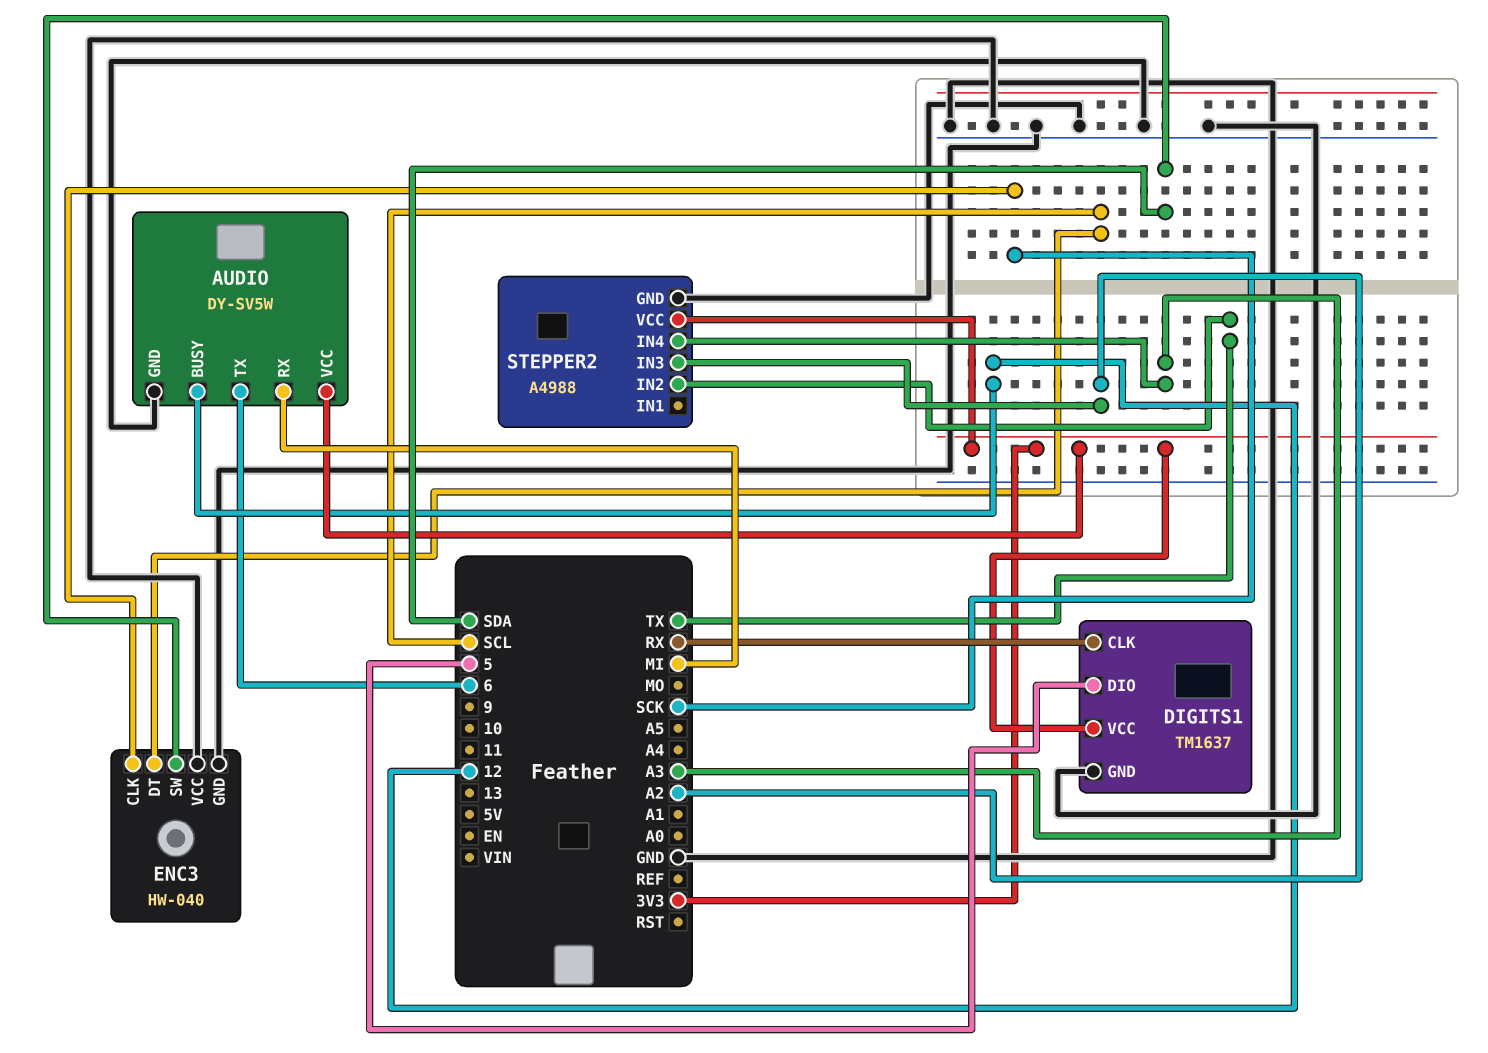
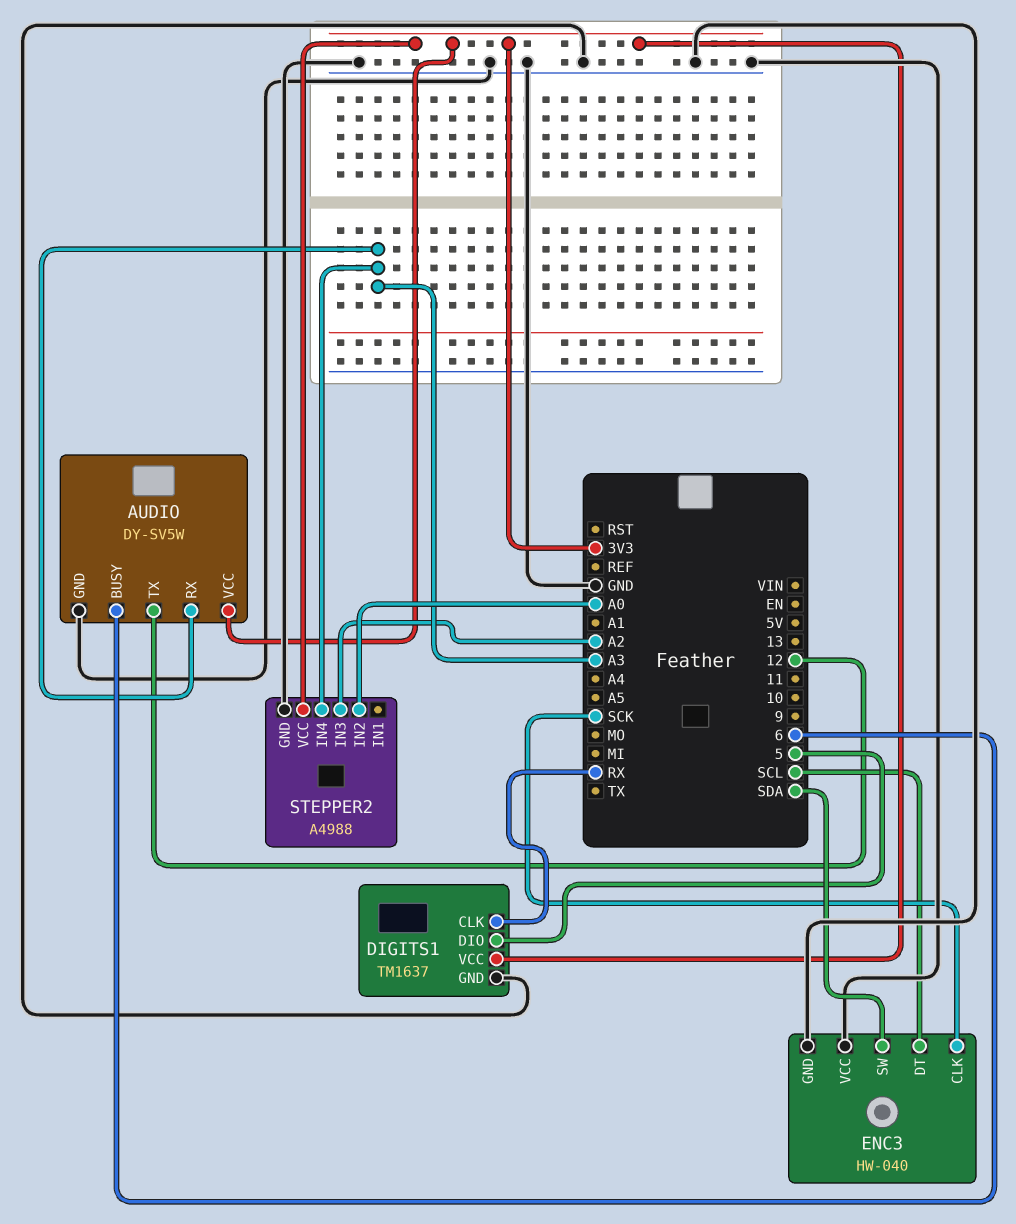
AUDIO pin BUSY: 12 -> 6
AUDIO pin RX: MI -> A3
AUDIO pin TX: 6 -> 12
STEPPER2 pin IN2: TX -> A0

